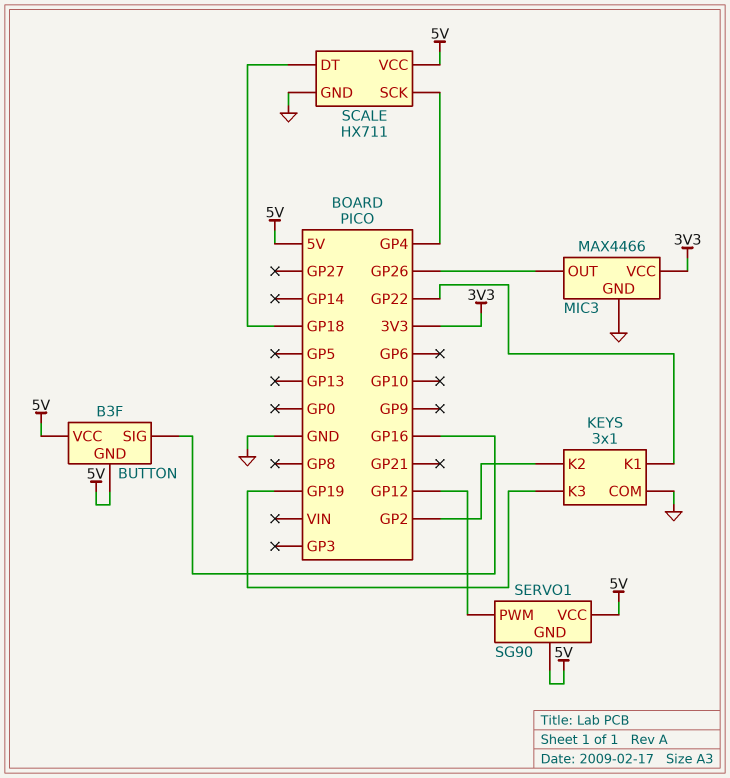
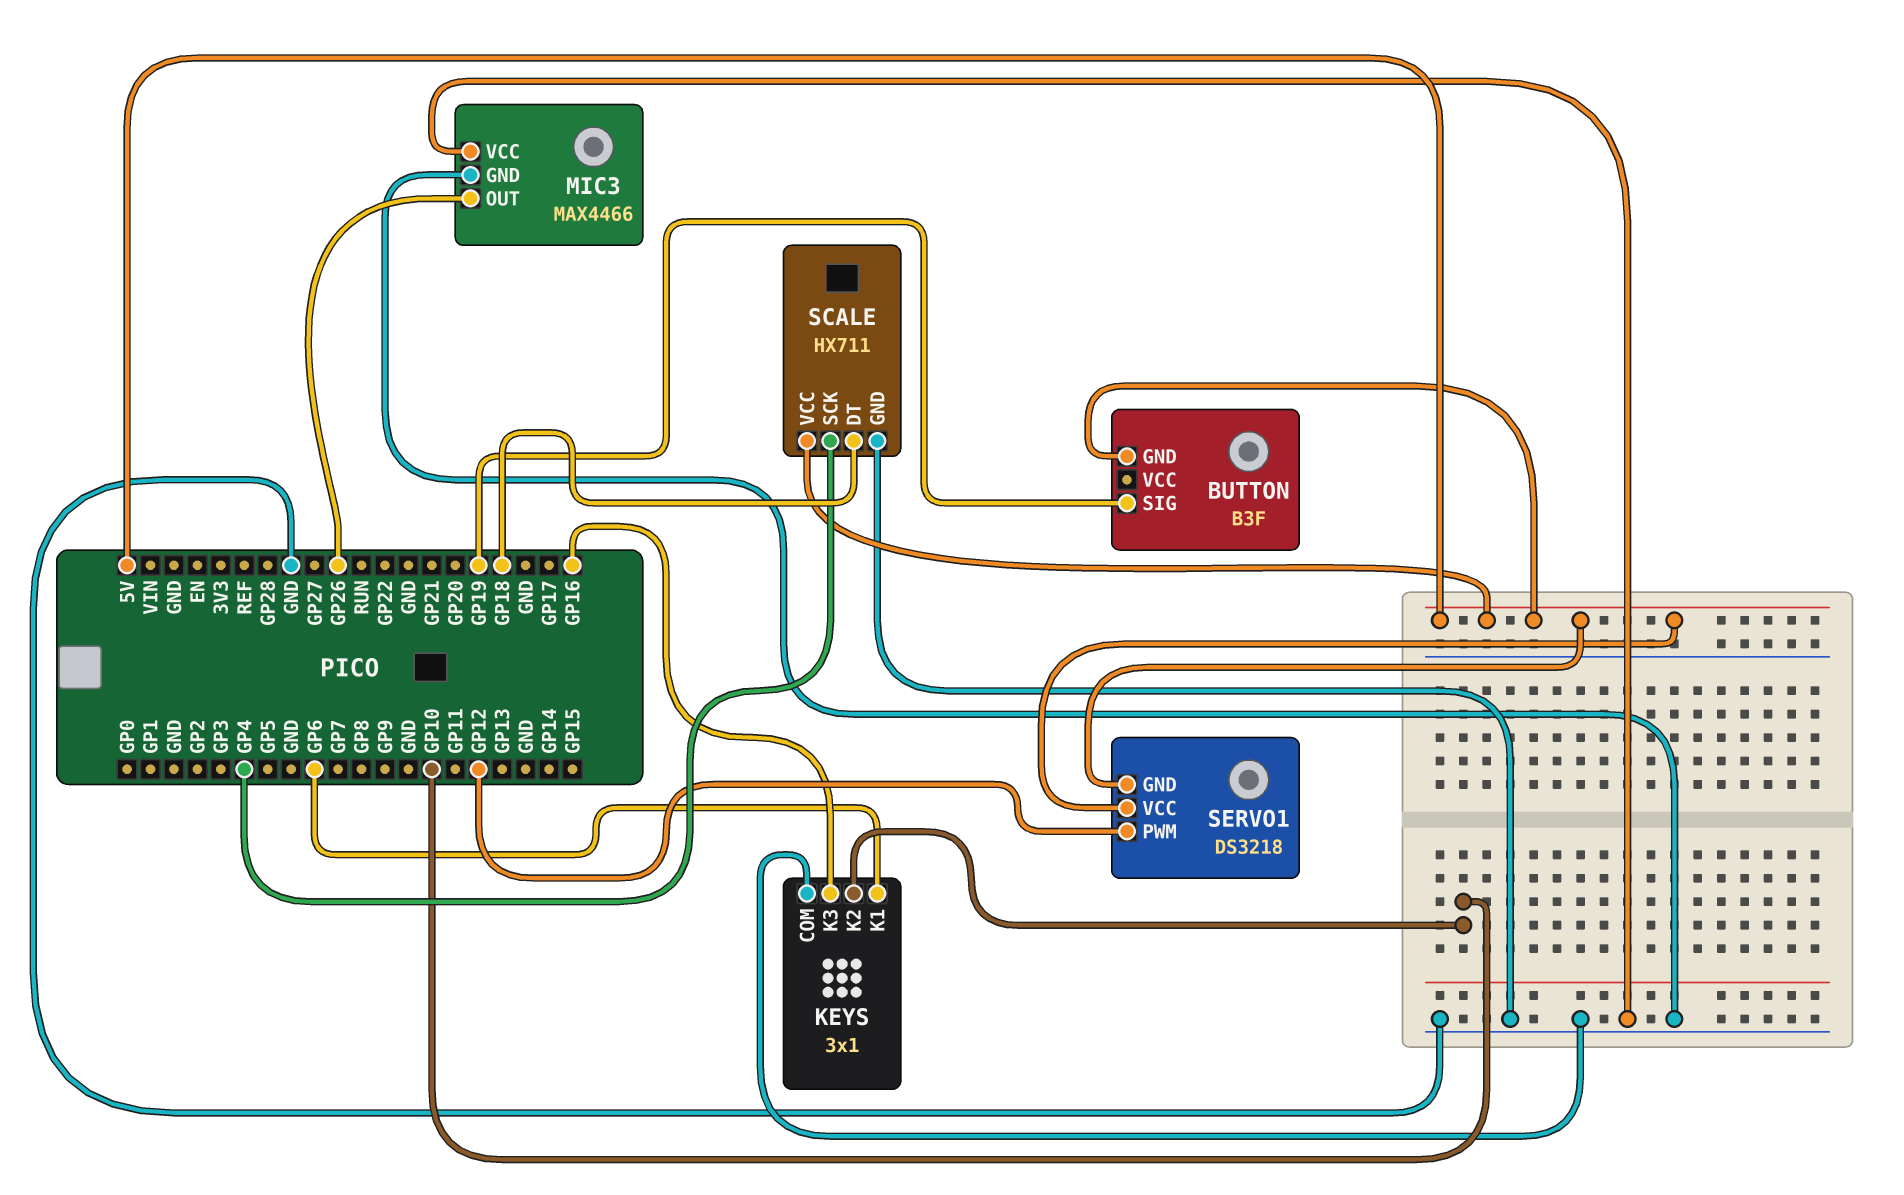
BUTTON pin SIG: GP16 -> GP19
BUTTON pin VCC: 5V -> none
KEYS pin K1: GP22 -> GP6
KEYS pin K2: GP2 -> GP10
KEYS pin K3: GP19 -> GP16
MIC3 pin VCC: 3V3 -> GND
SERVO1: SG90 -> DS3218

